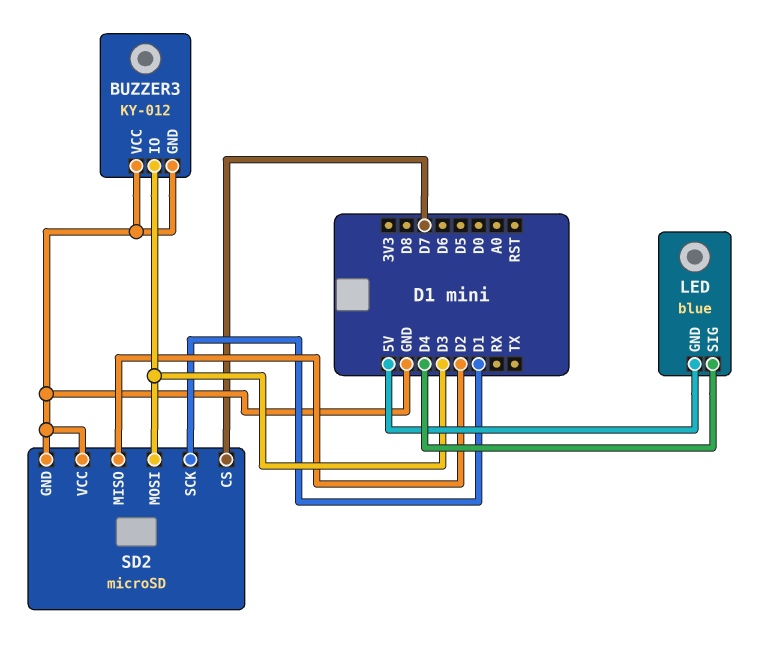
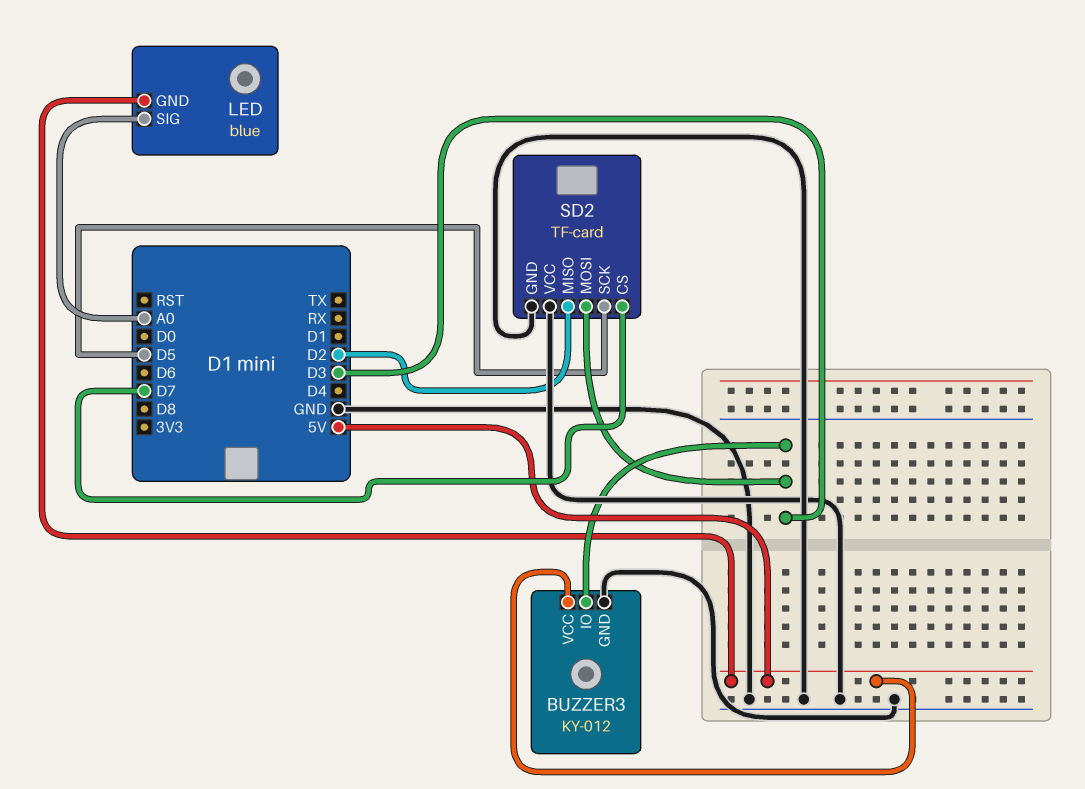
BUZZER3 pin VCC: GND -> 5V
LED pin SIG: D4 -> A0
SD2: microSD -> TF-card
SD2 pin SCK: D1 -> D5

